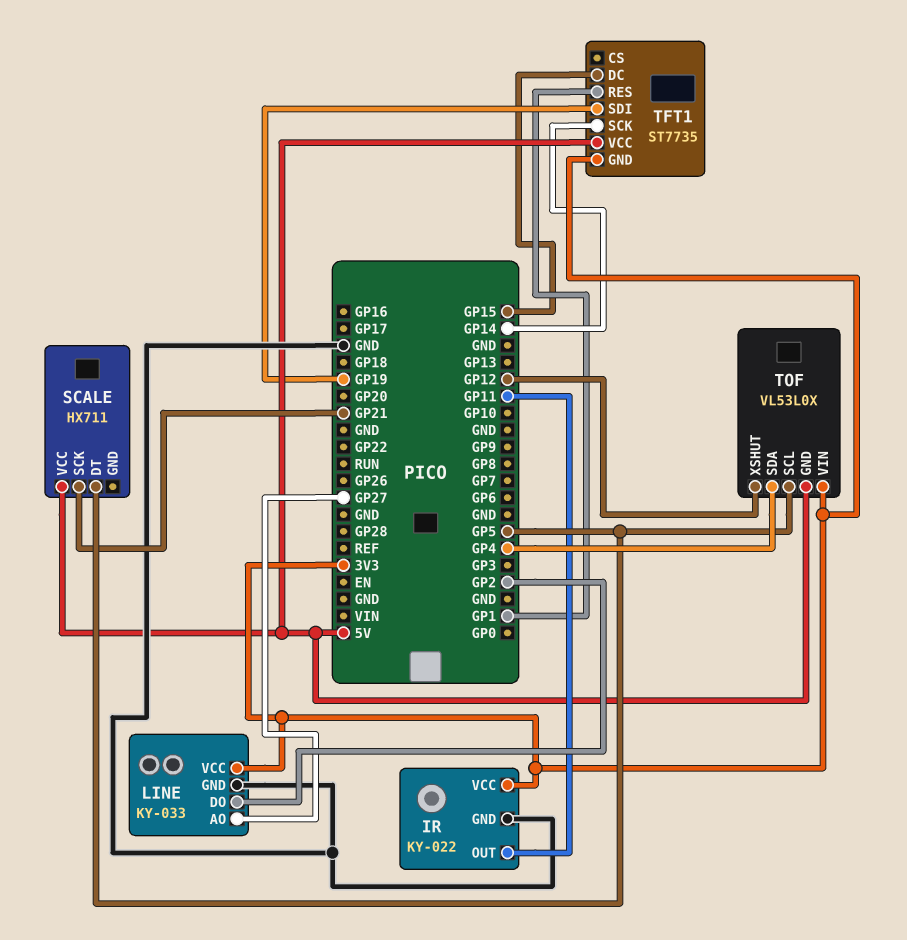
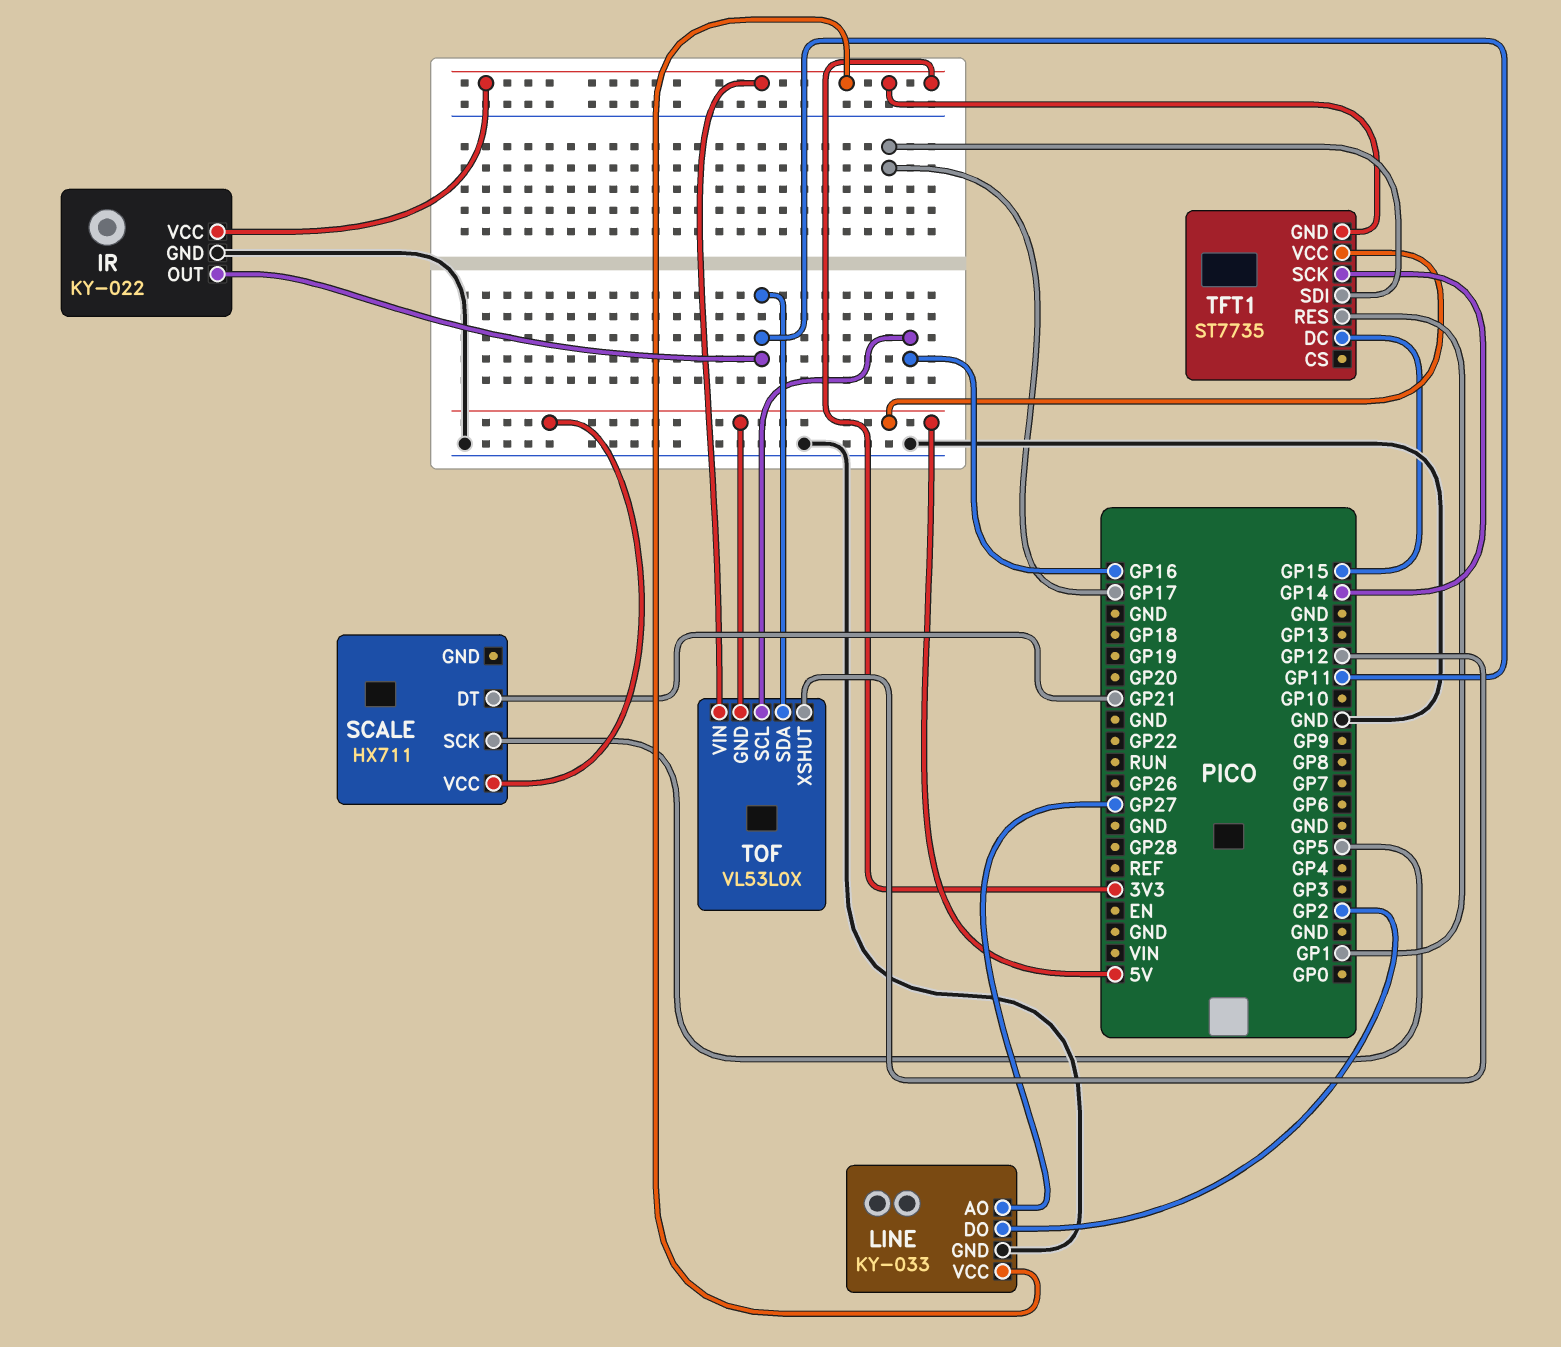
SCALE pin DT: GP5 -> GP21
SCALE pin SCK: GP21 -> GP5
TFT1 pin SDI: GP19 -> GP17
TOF pin SCL: GP5 -> GP16
TOF pin SDA: GP4 -> GP11

